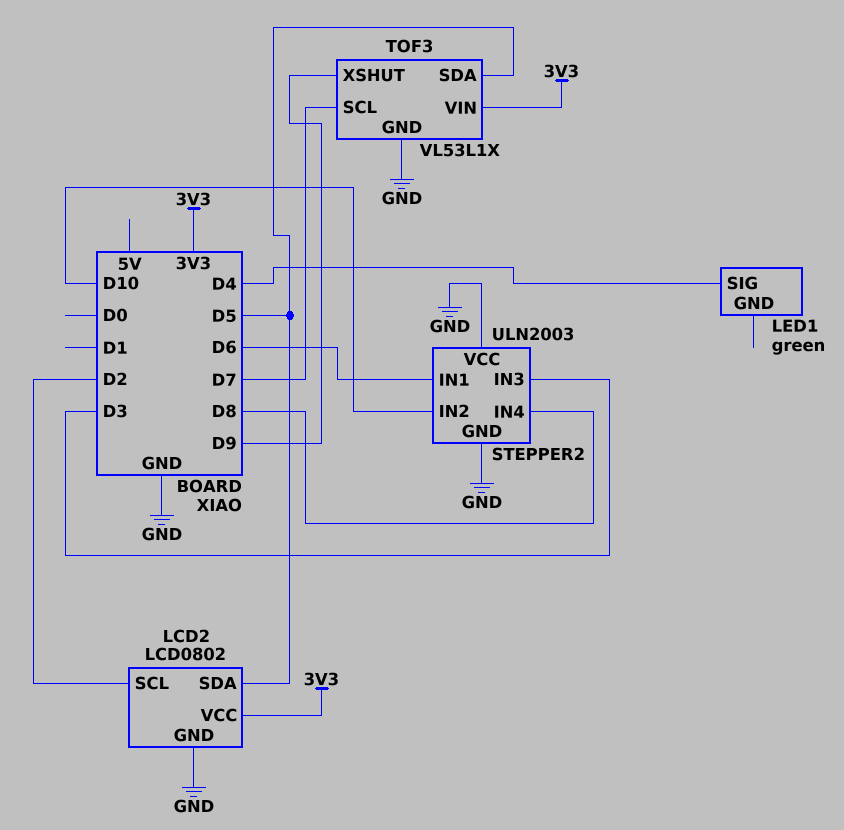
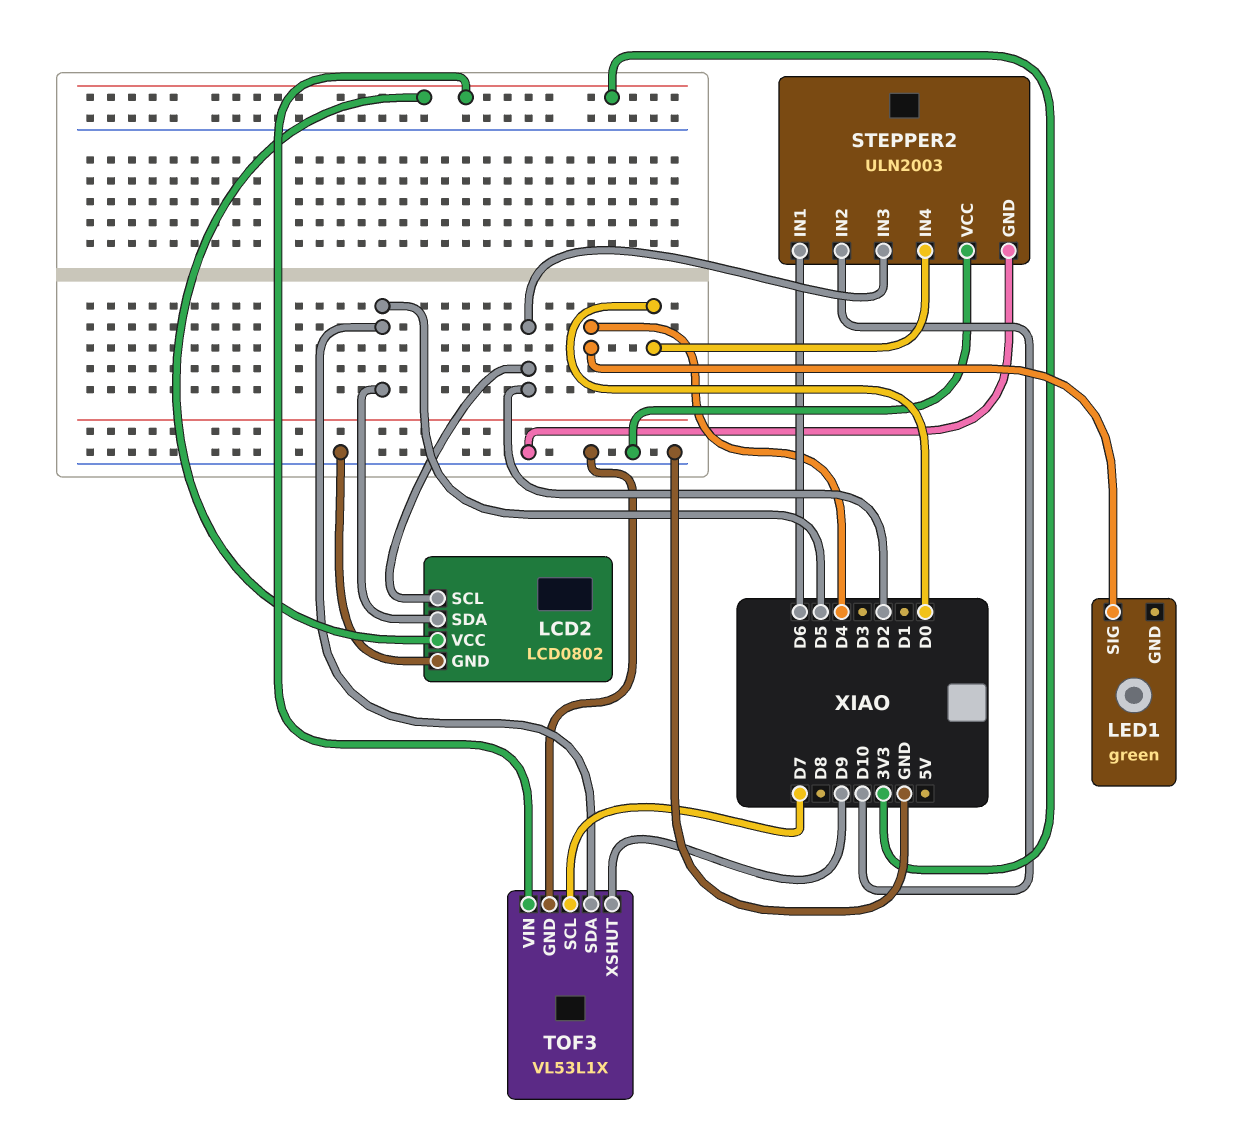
STEPPER2 pin IN3: D3 -> D2
STEPPER2 pin IN4: D8 -> D0

